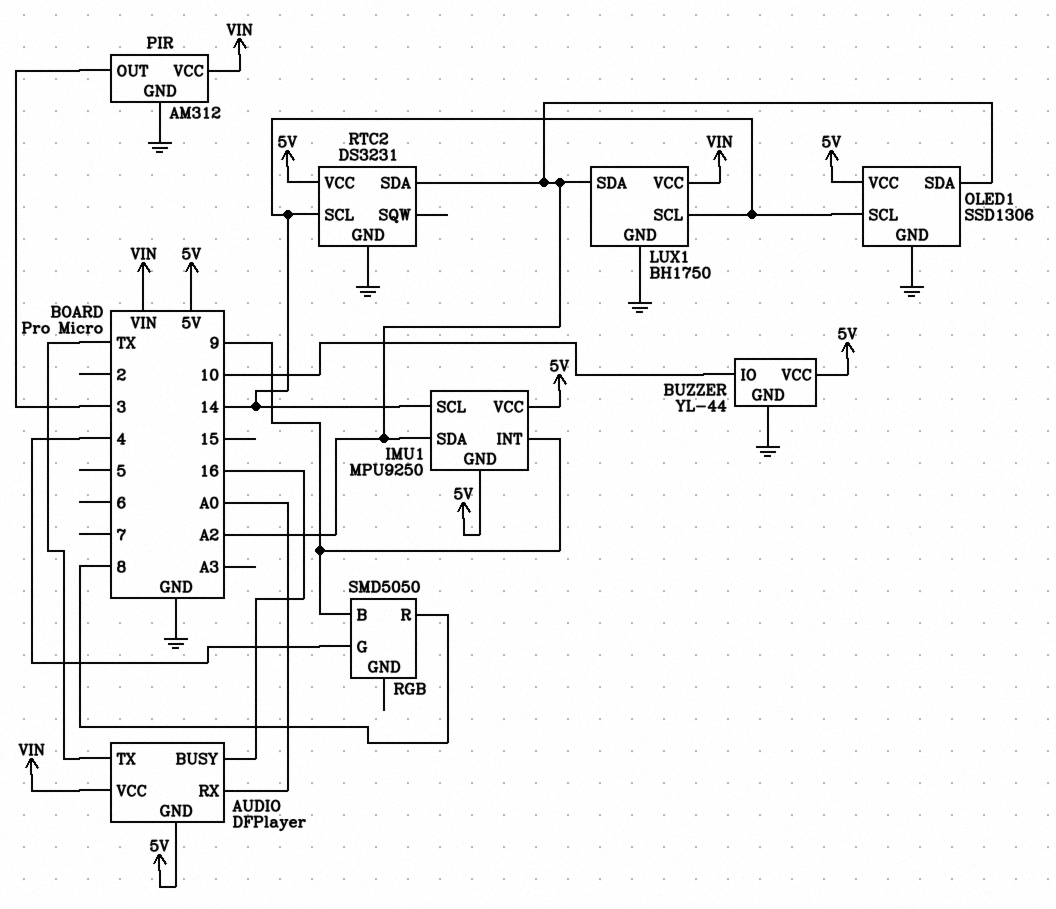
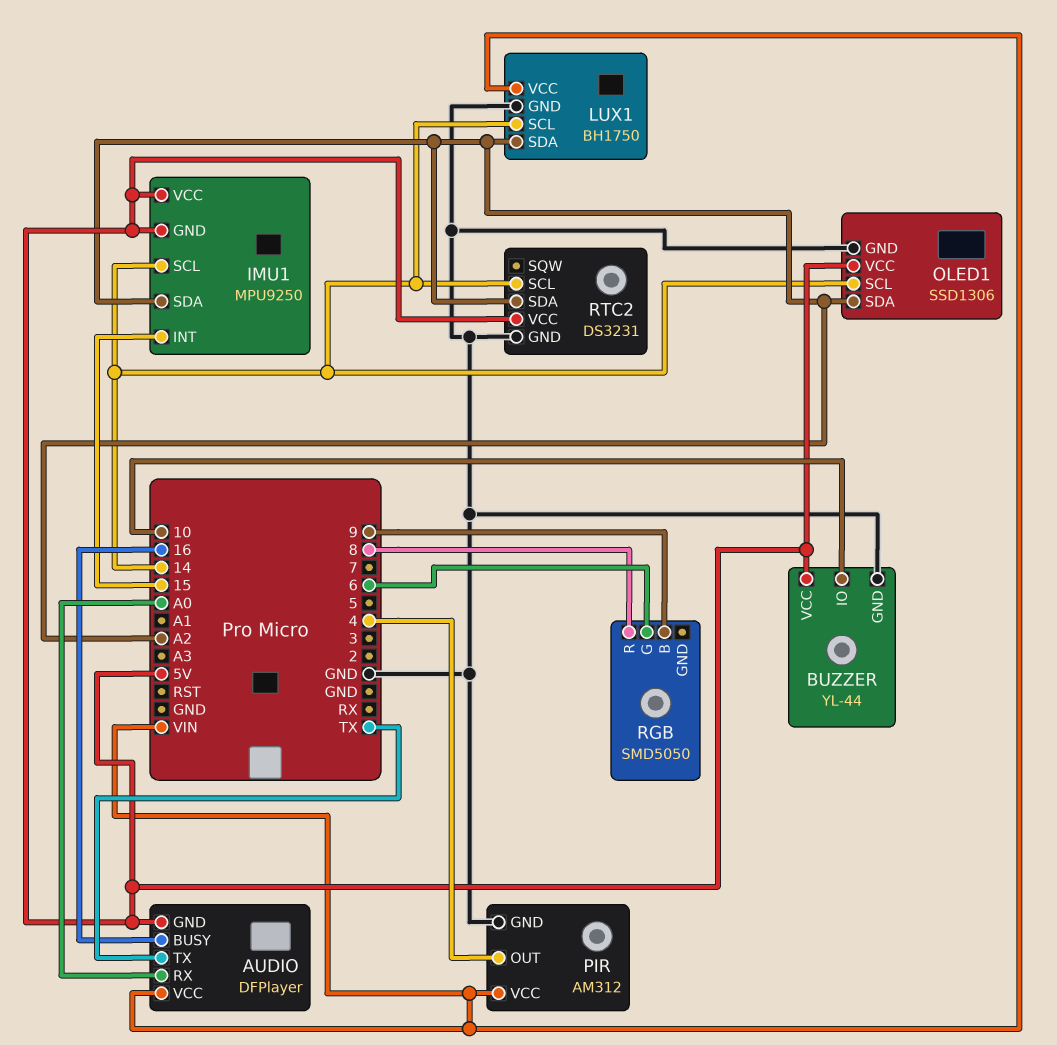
IMU1 pin INT: 9 -> 15
PIR pin OUT: 3 -> 4
RGB pin G: 4 -> 6

